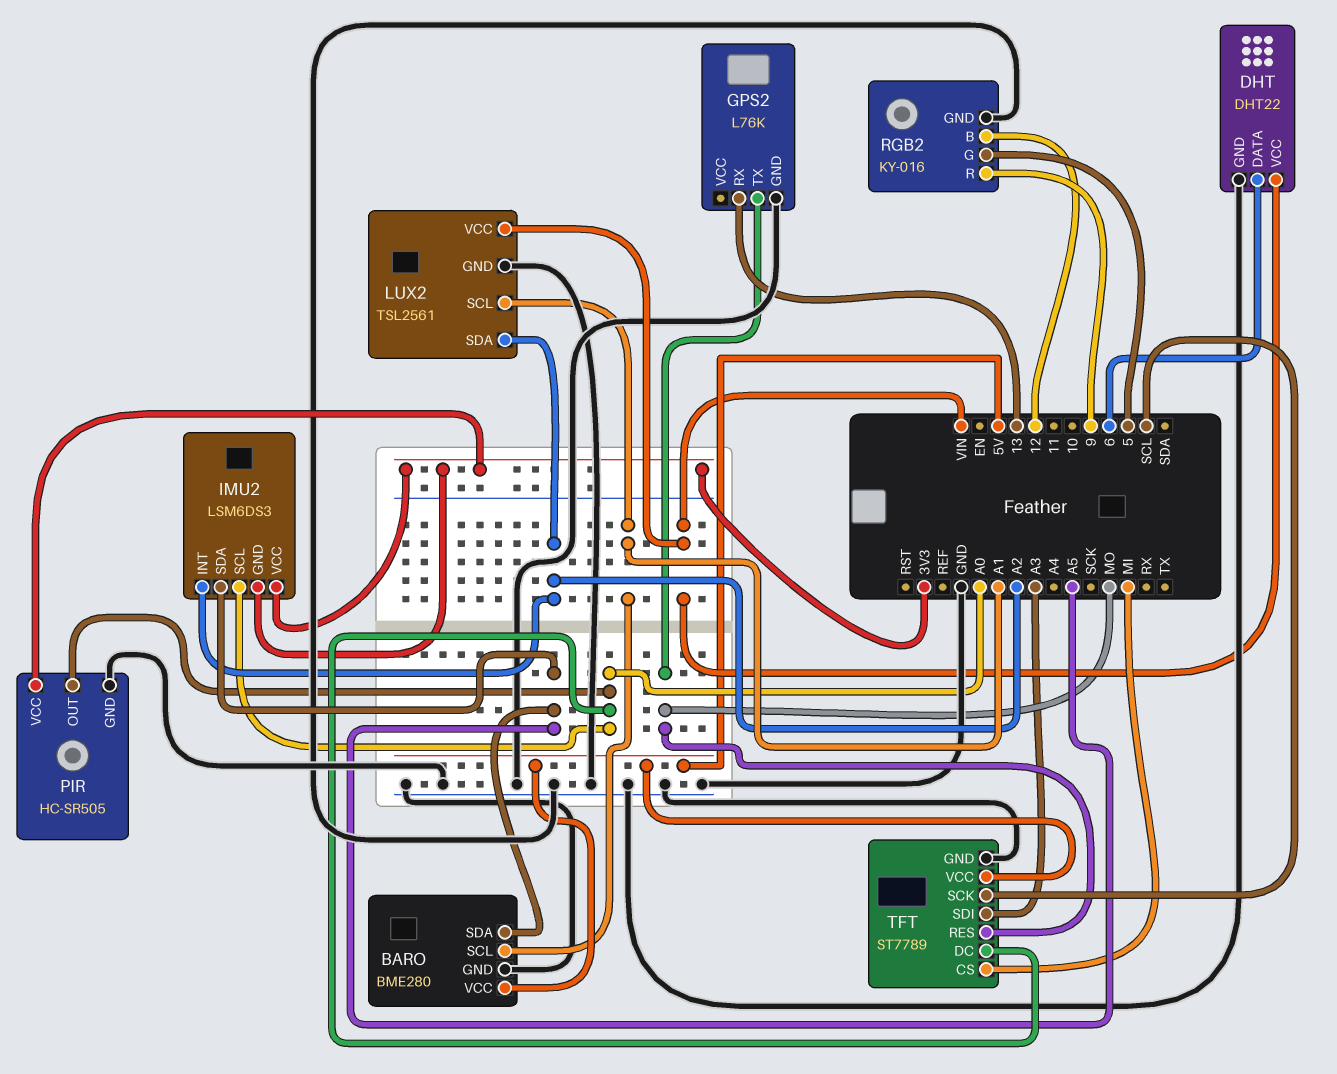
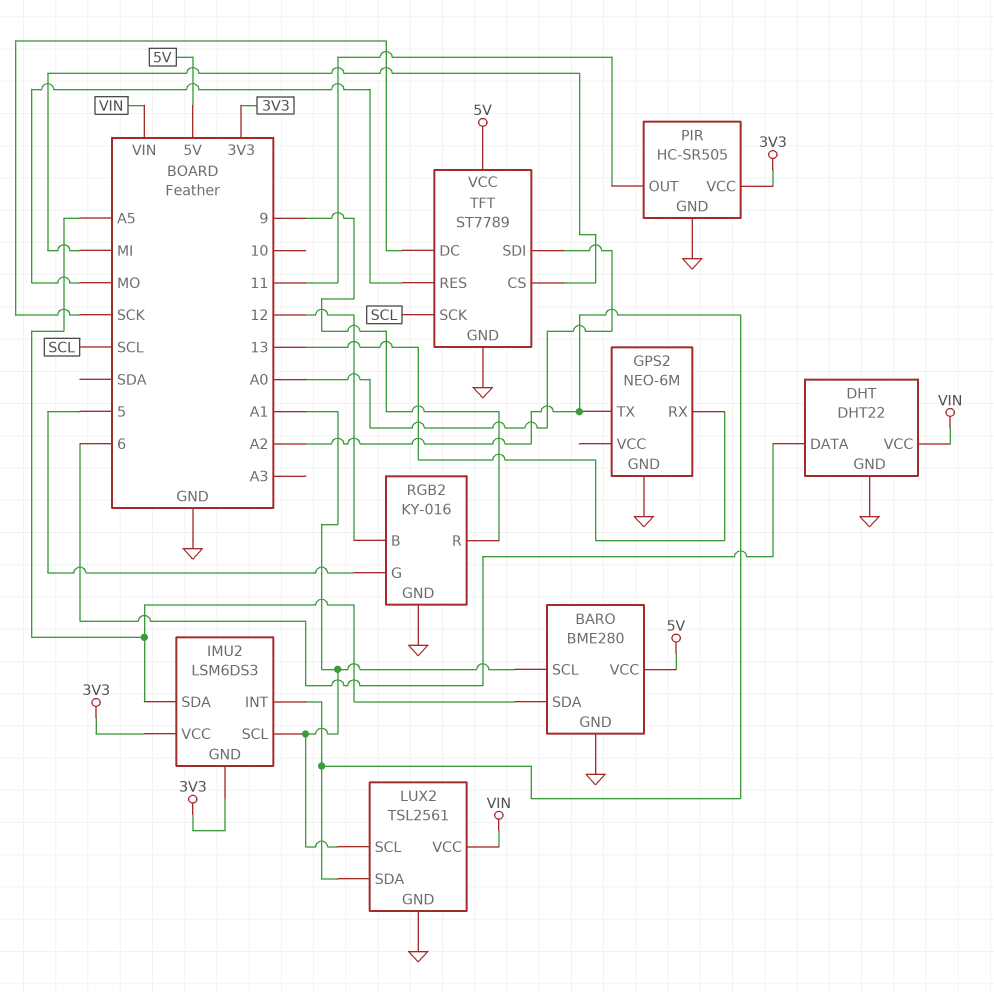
GPS2: L76K -> NEO-6M
GPS2 pin TX: MO -> A2
IMU2 pin SCL: A0 -> A1
PIR pin OUT: A0 -> 11
TFT pin DC: A0 -> SCK
TFT pin SDI: A3 -> A0

